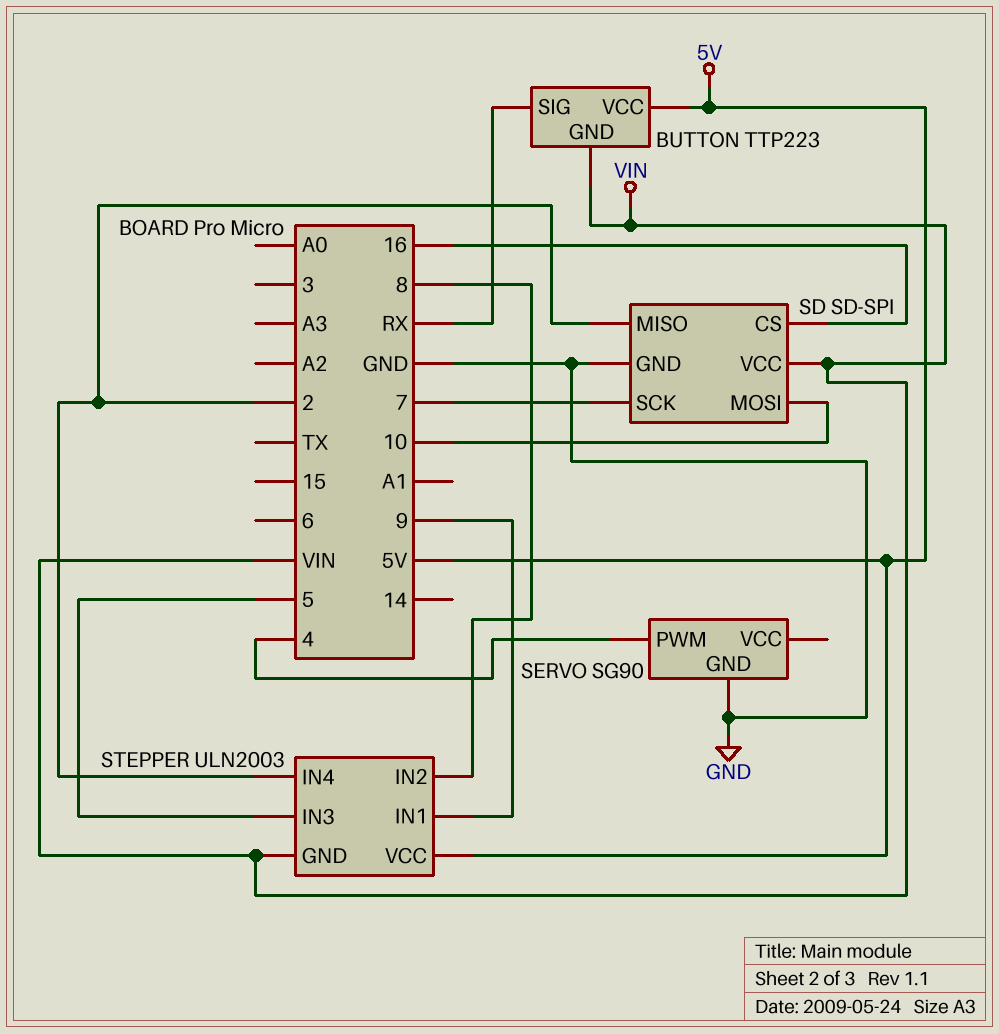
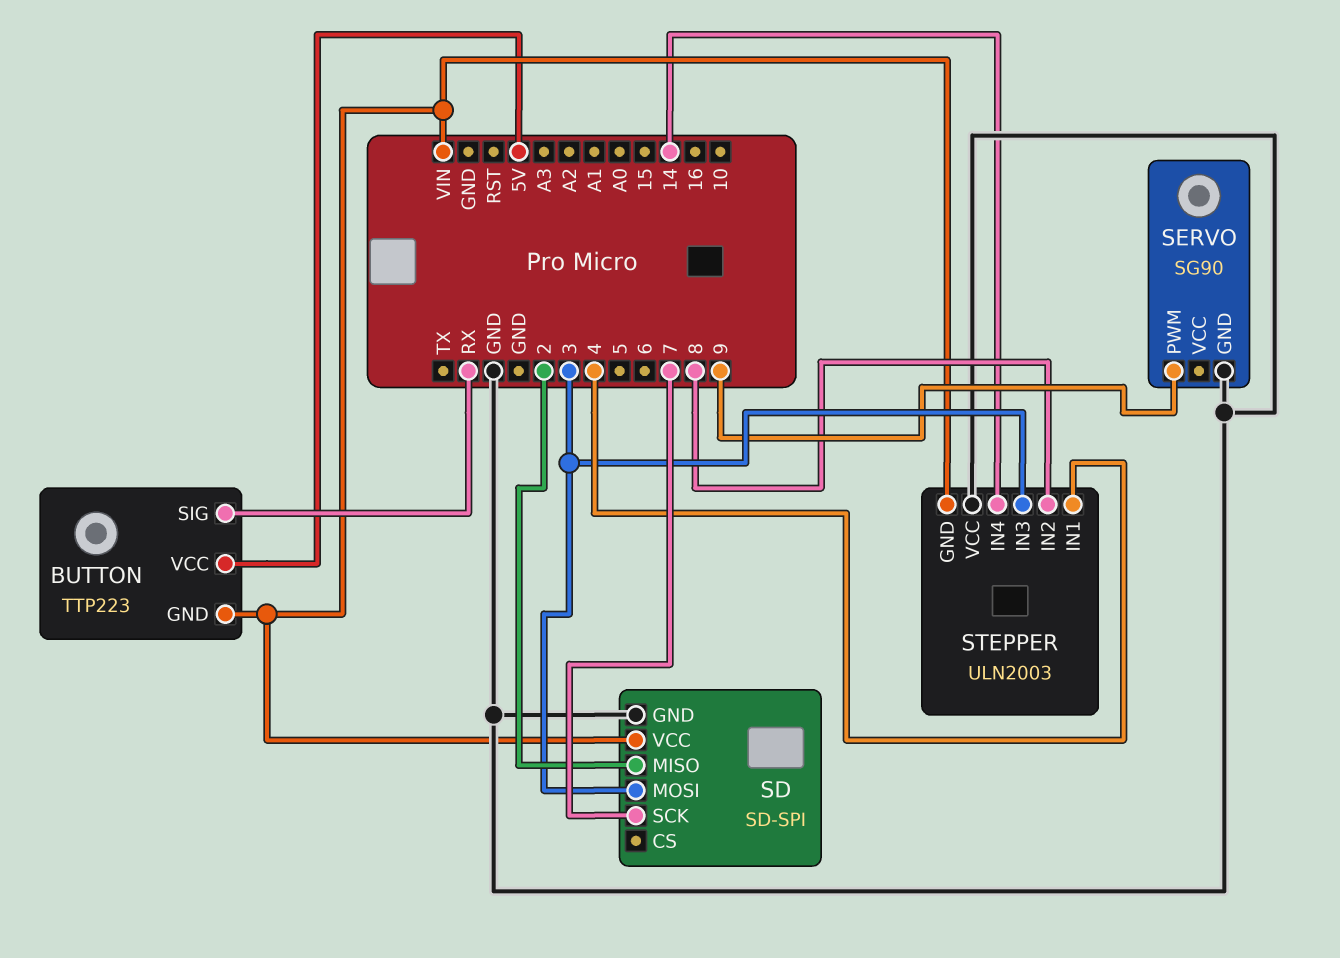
SD pin CS: 16 -> none
SD pin MOSI: 10 -> 3
SERVO pin PWM: 4 -> 9
STEPPER pin IN1: 9 -> 4
STEPPER pin IN3: 5 -> 3
STEPPER pin IN4: 2 -> 14
STEPPER pin VCC: 5V -> GND

